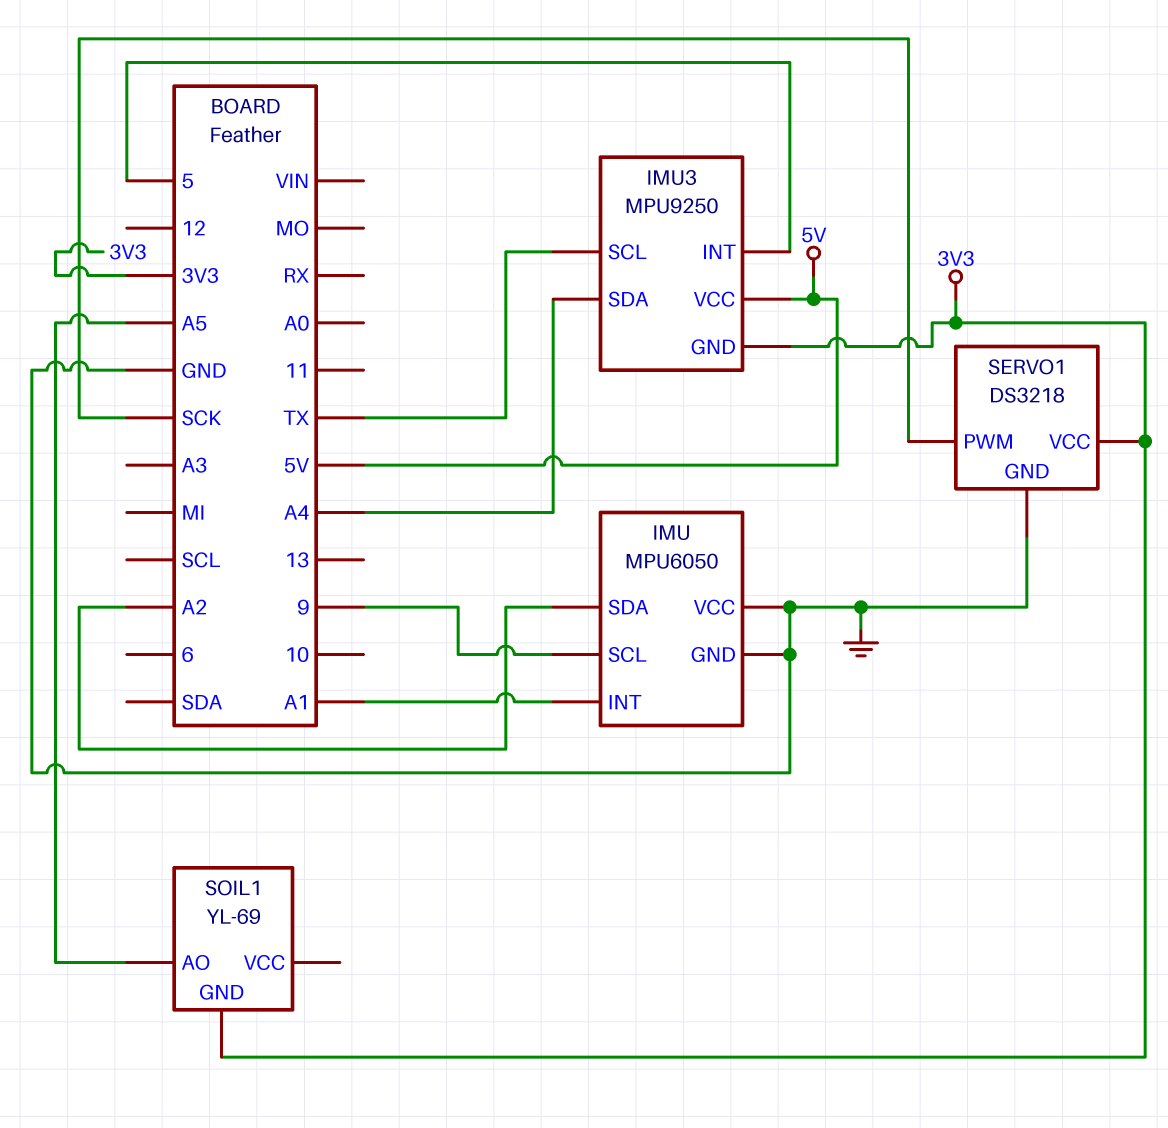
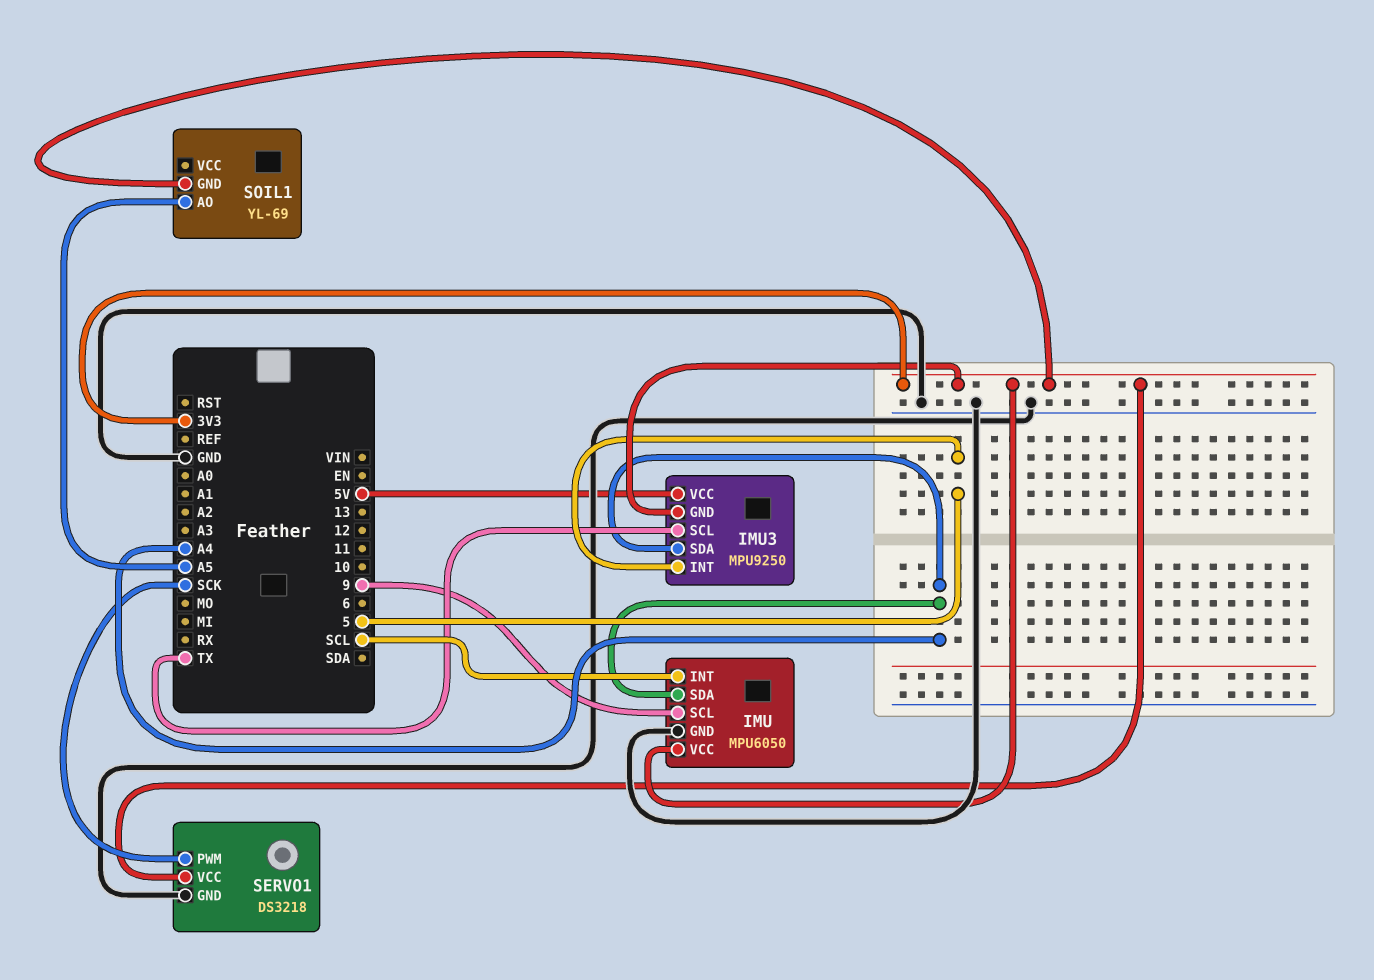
IMU pin INT: A1 -> SCL
IMU pin SDA: A2 -> A4
IMU pin VCC: GND -> 3V3

